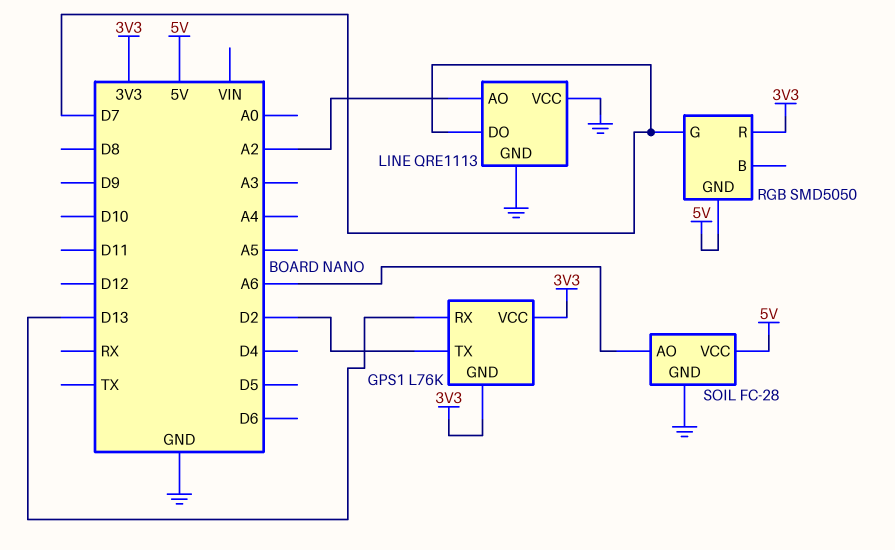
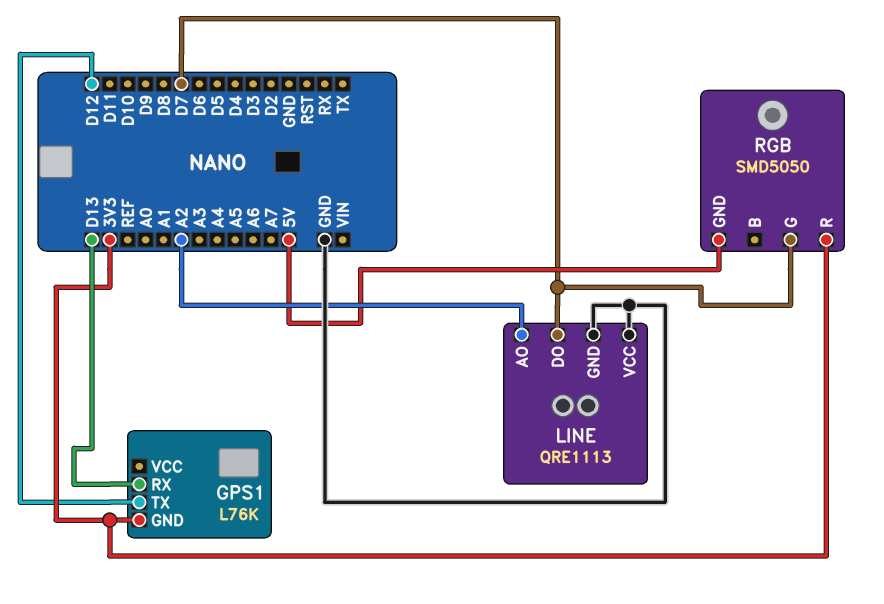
GPS1 pin TX: D2 -> D12
GPS1 pin VCC: 3V3 -> none
SOIL: FC-28 -> none
SOIL pin AO: A6 -> none
SOIL pin GND: GND -> none
SOIL pin VCC: 5V -> none

